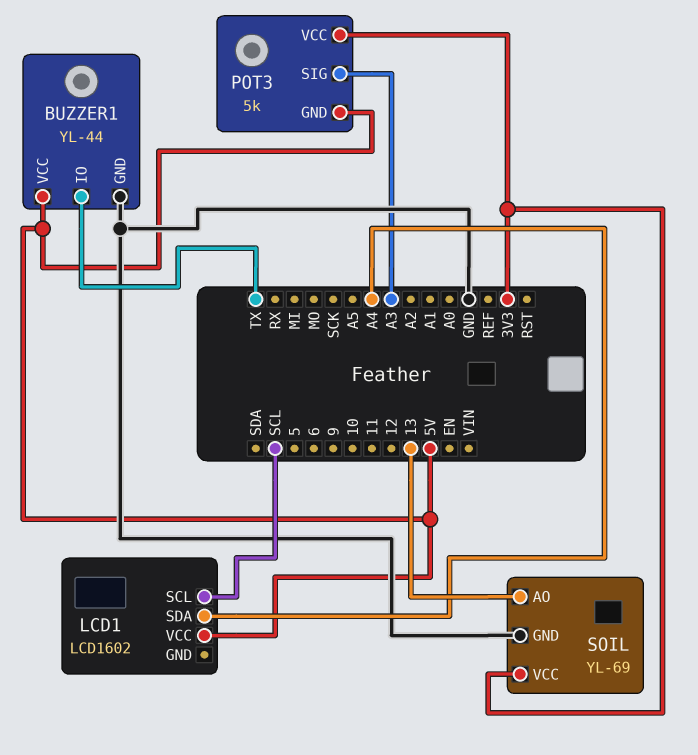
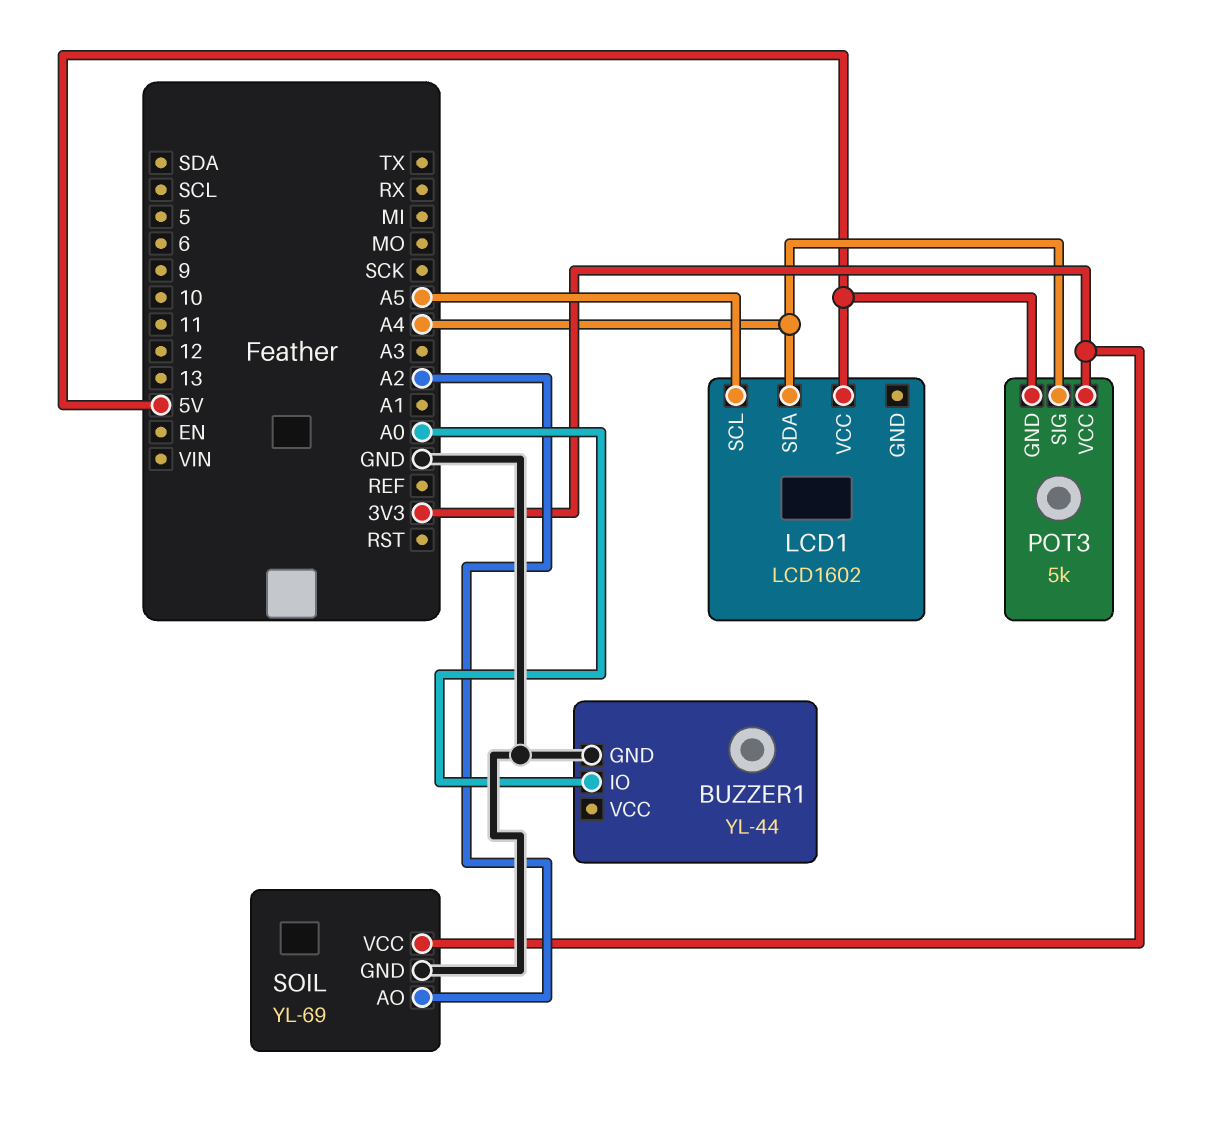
BUZZER1 pin IO: TX -> A0
BUZZER1 pin VCC: 5V -> none
LCD1 pin SCL: SCL -> A5
POT3 pin SIG: A3 -> A4
SOIL pin AO: 13 -> A2

